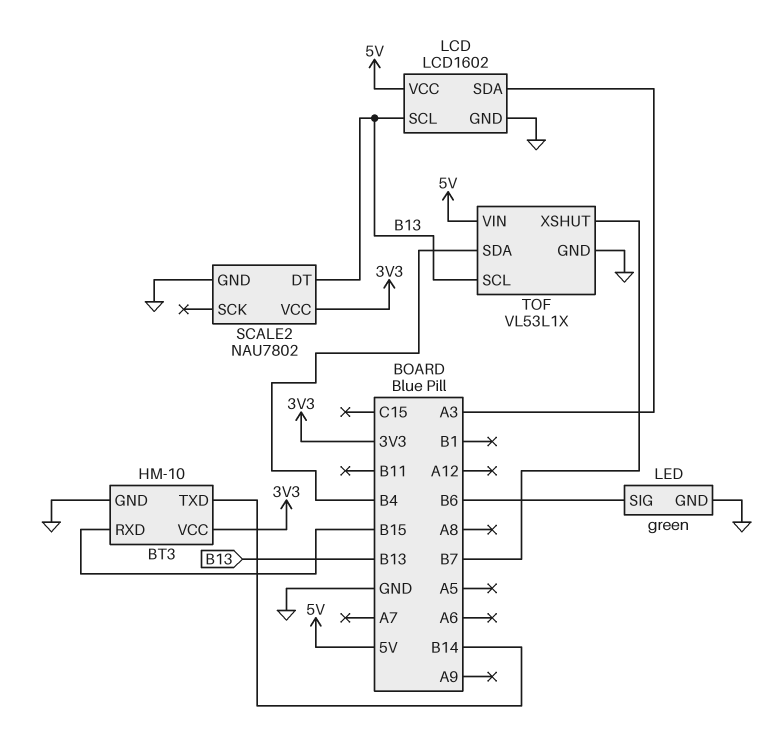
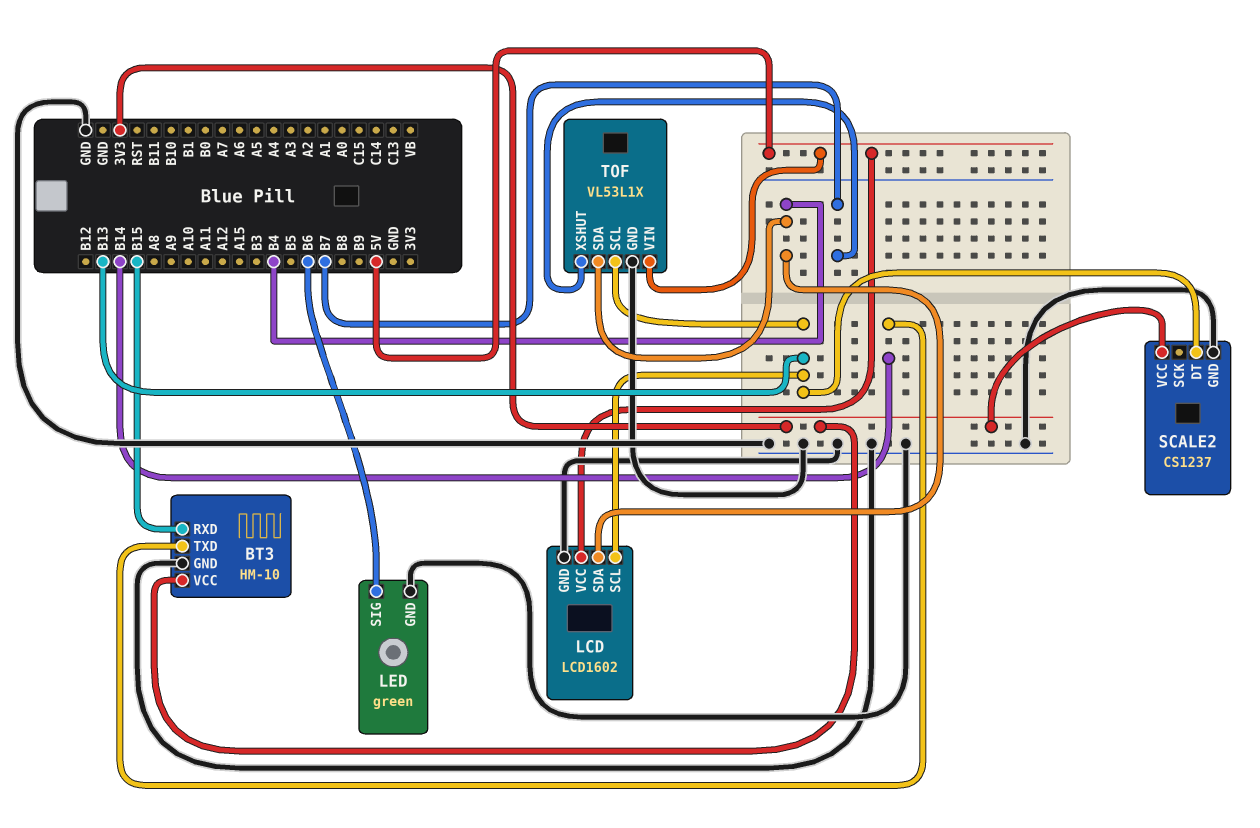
LCD pin SDA: A3 -> B4
SCALE2: NAU7802 -> CS1237

